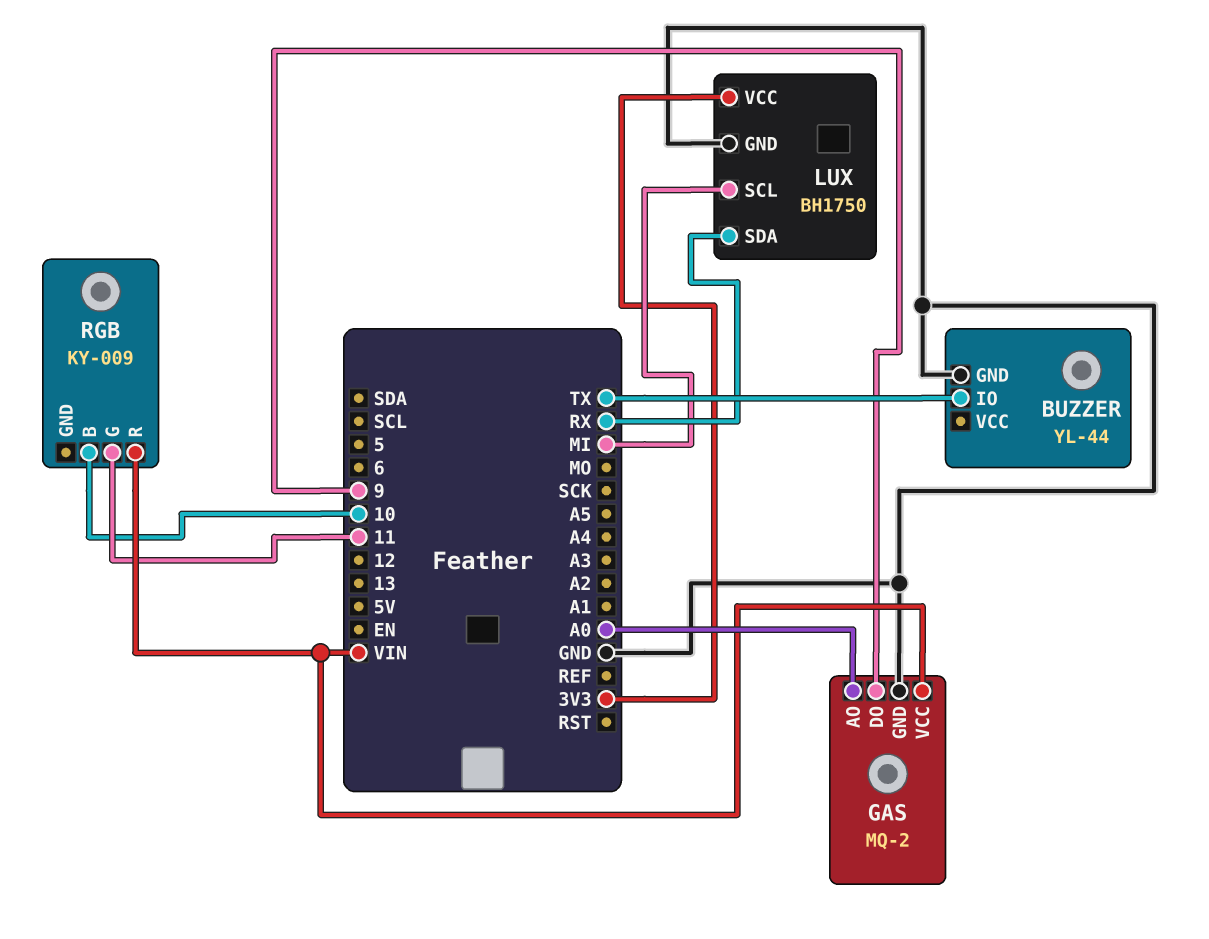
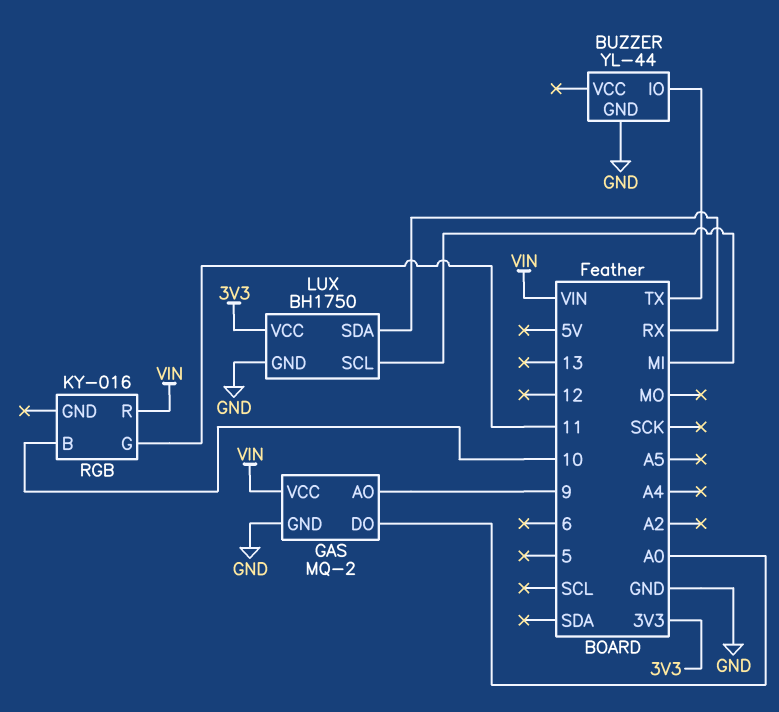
GAS pin AO: A0 -> 9
GAS pin DO: 9 -> A0
RGB: KY-009 -> KY-016

